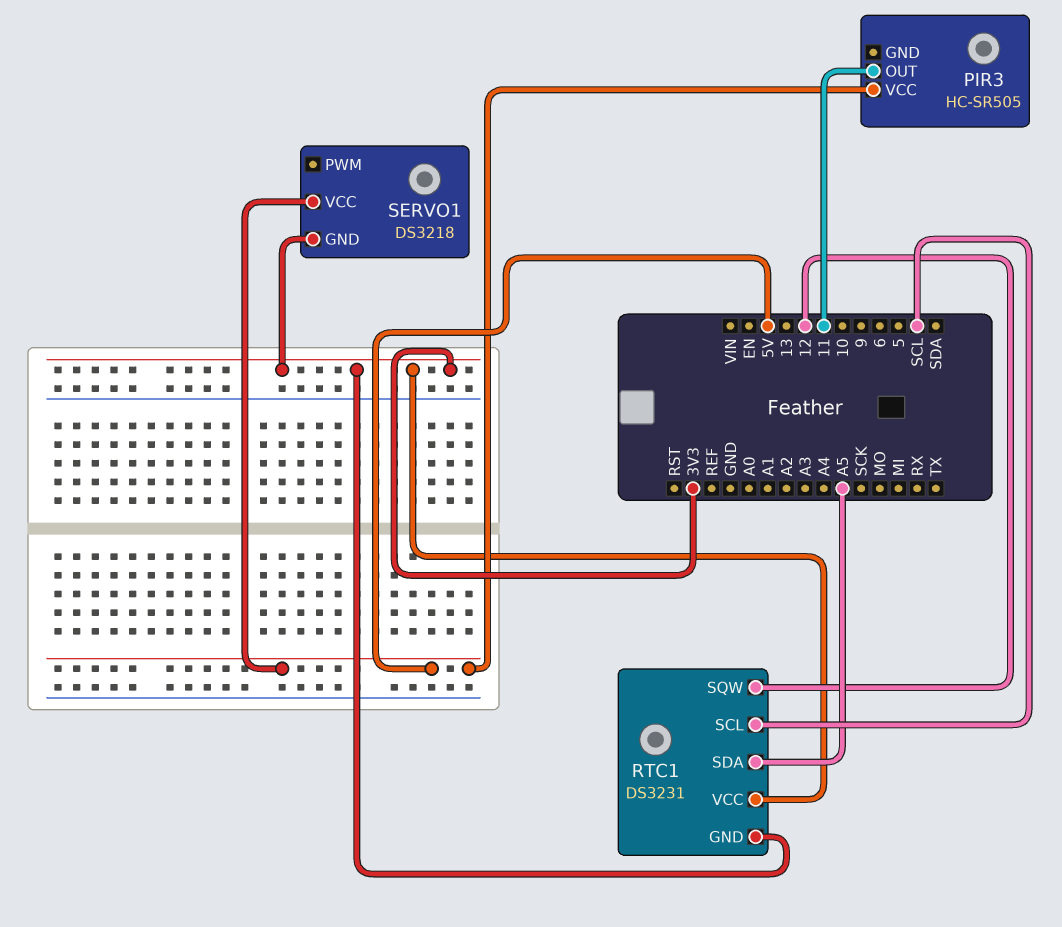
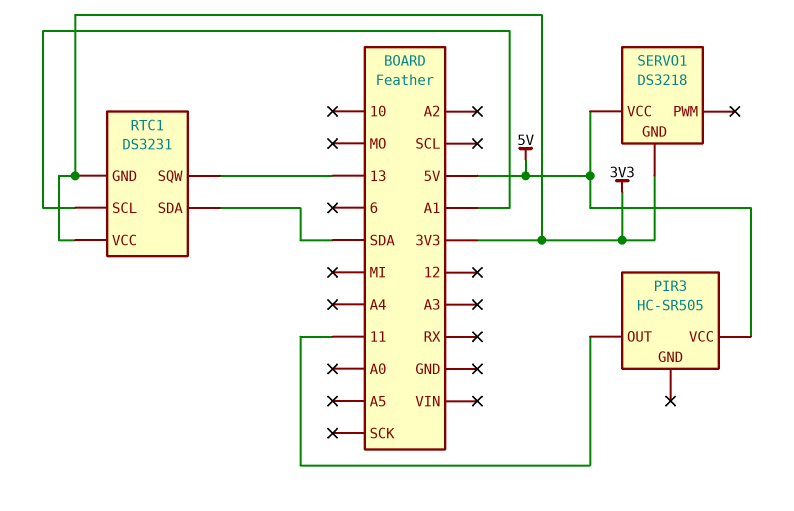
RTC1 pin SCL: SCL -> A1
RTC1 pin SDA: A5 -> SDA
RTC1 pin SQW: 12 -> 13

